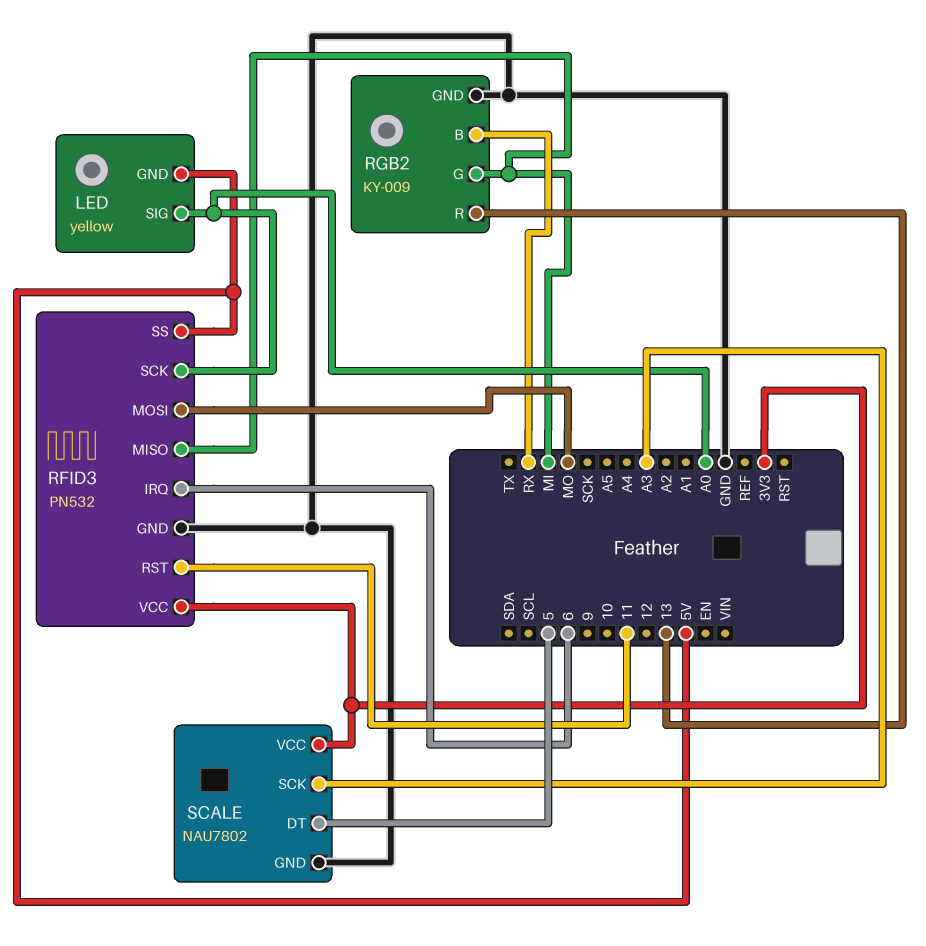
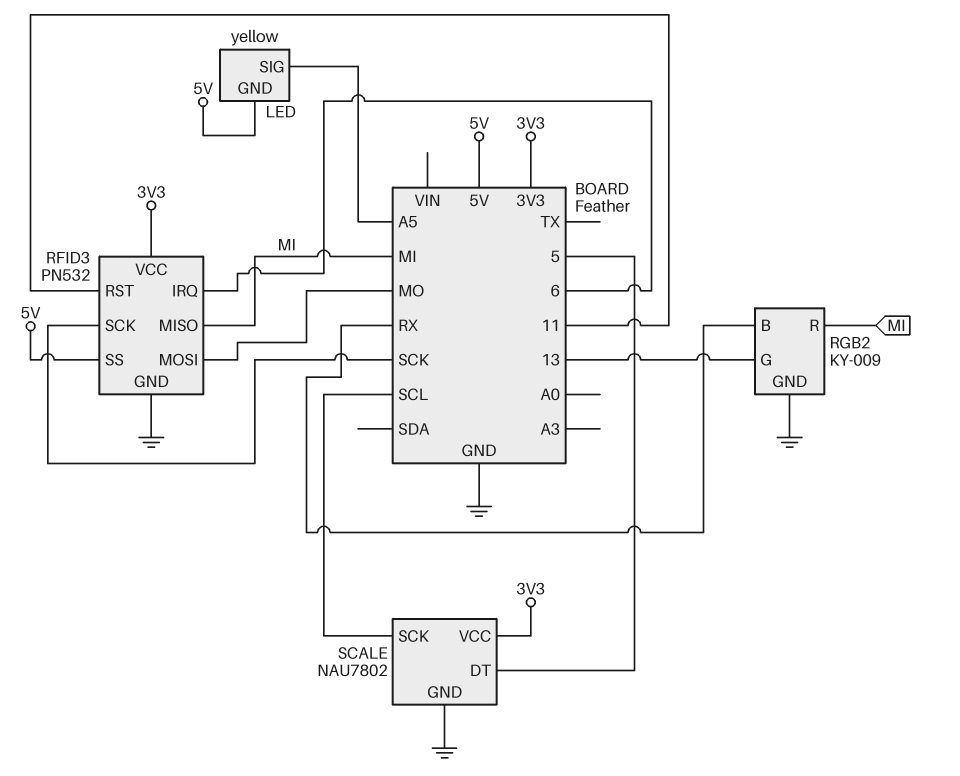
LED pin SIG: A0 -> A5
RFID3 pin SCK: A0 -> SCK
RGB2 pin G: MI -> 13
RGB2 pin R: 13 -> MI
SCALE pin SCK: A3 -> SCL

